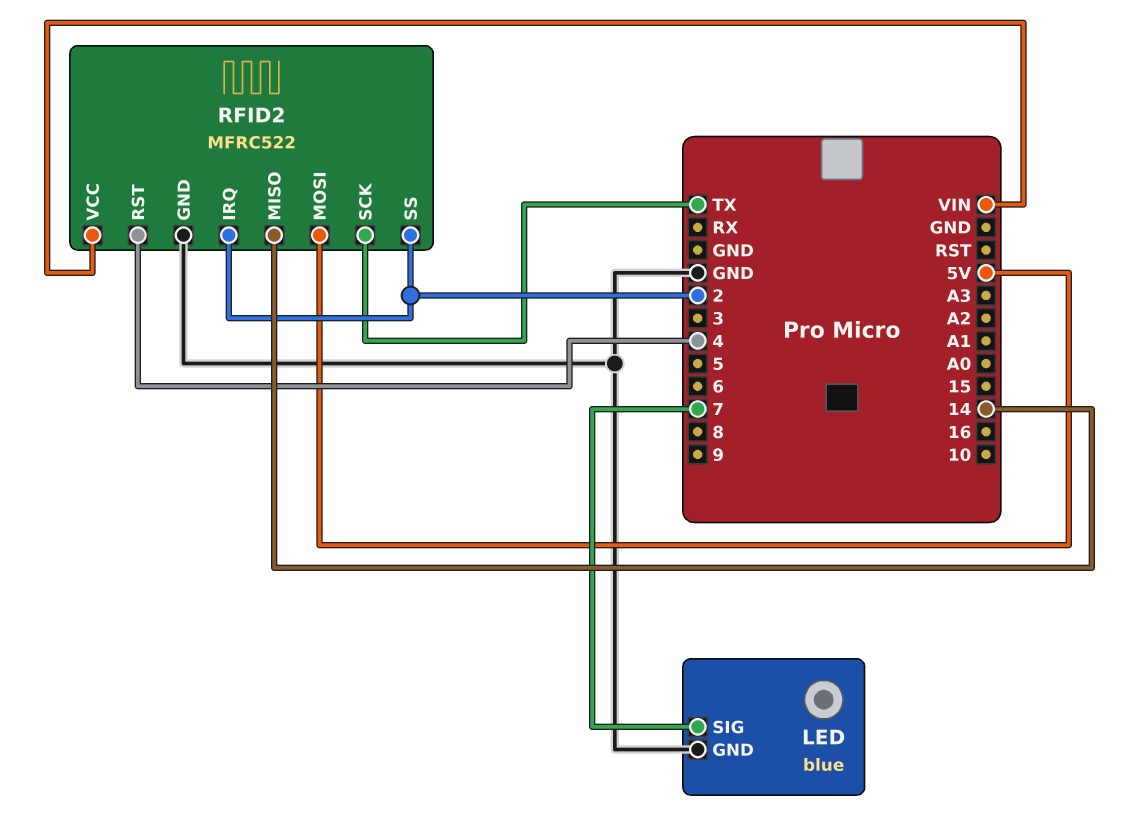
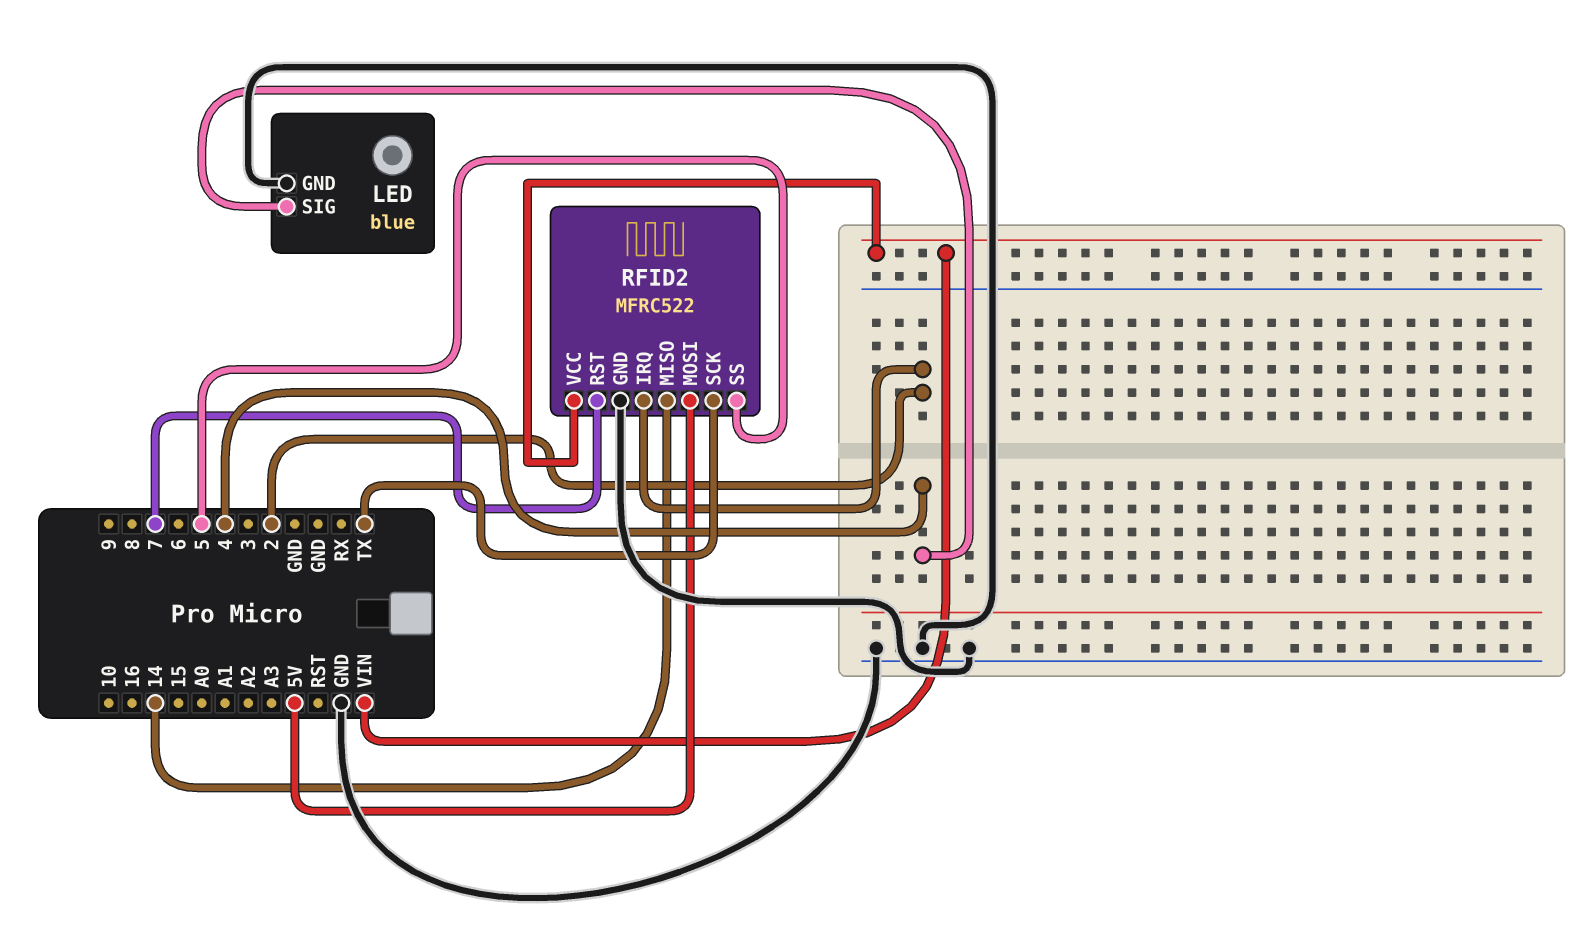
LED pin SIG: 7 -> 4
RFID2 pin RST: 4 -> 7
RFID2 pin SS: 2 -> 5

